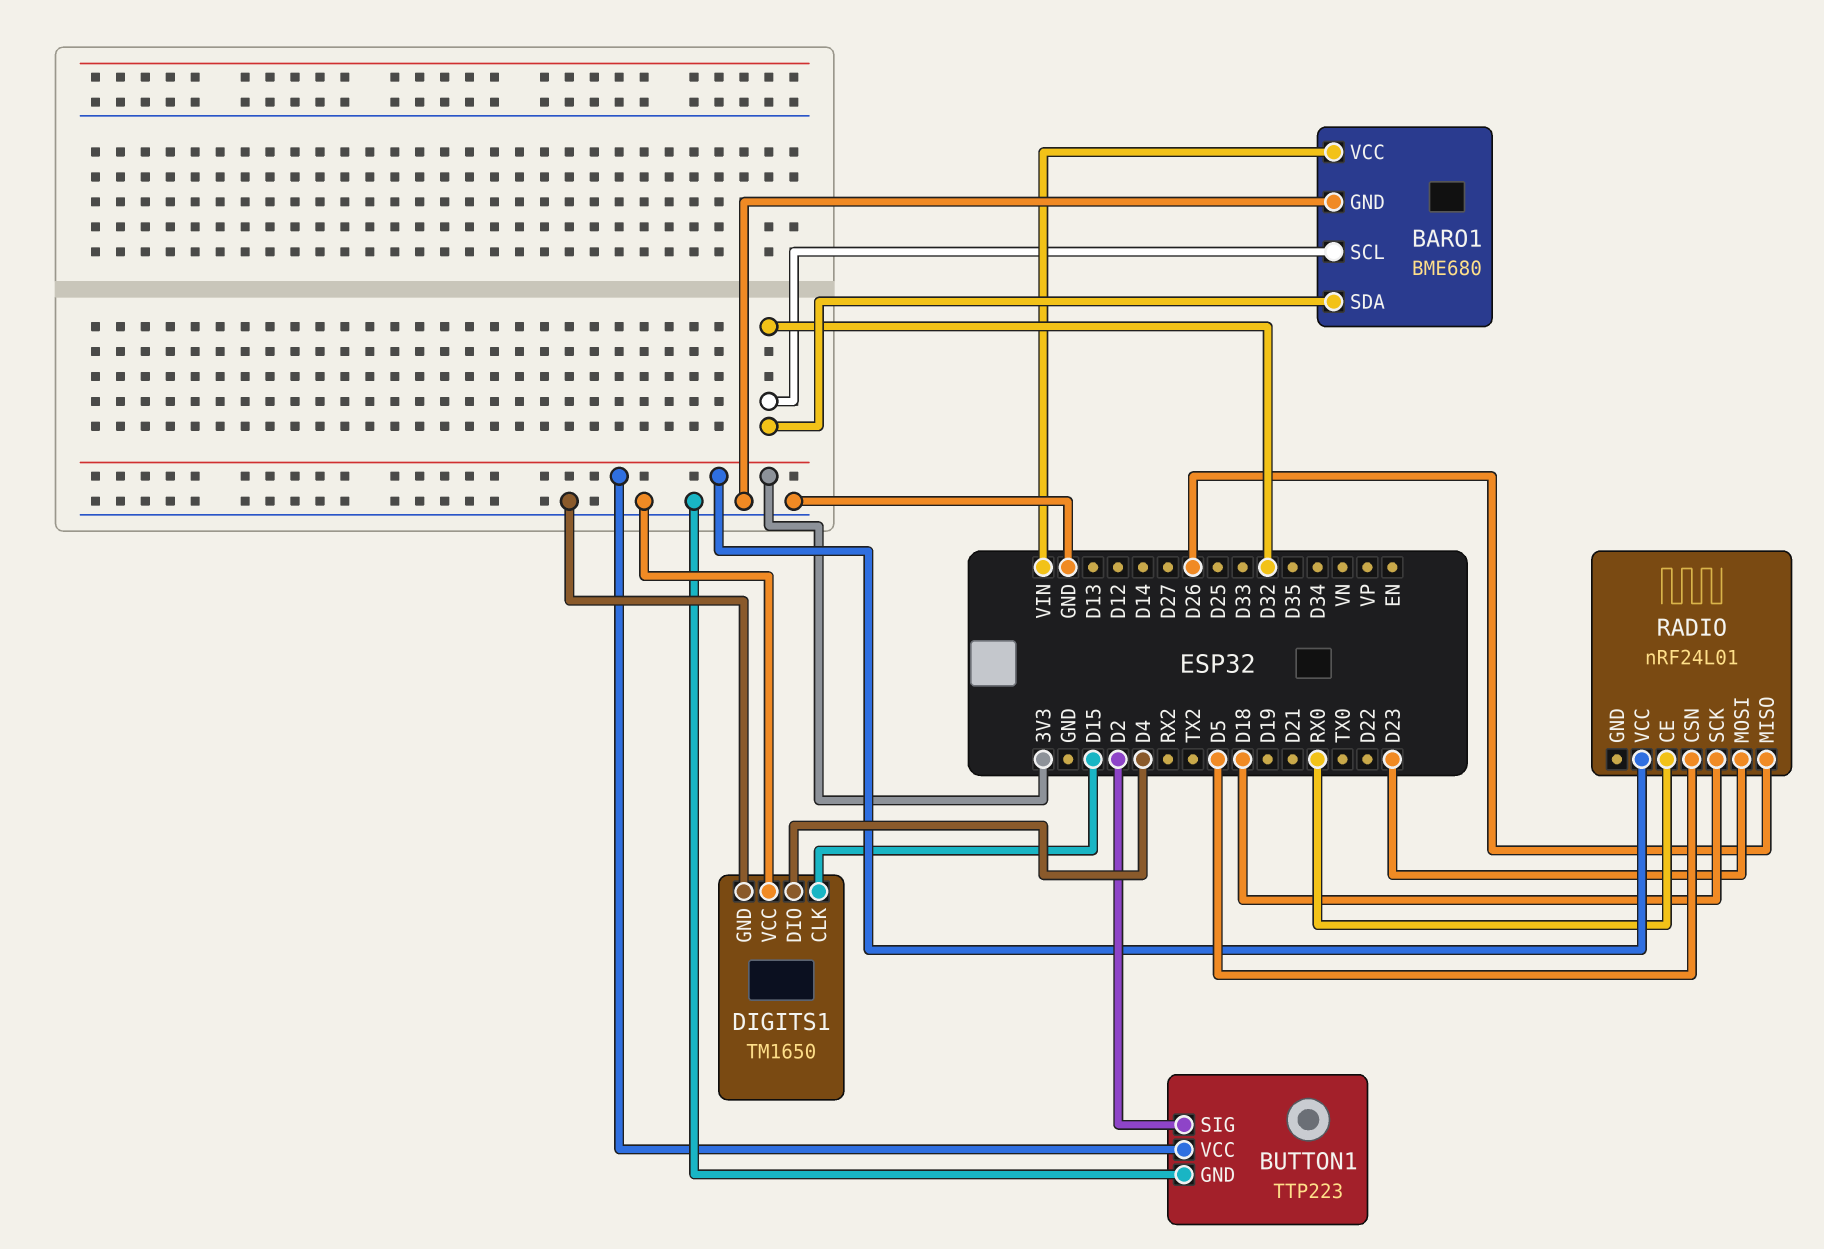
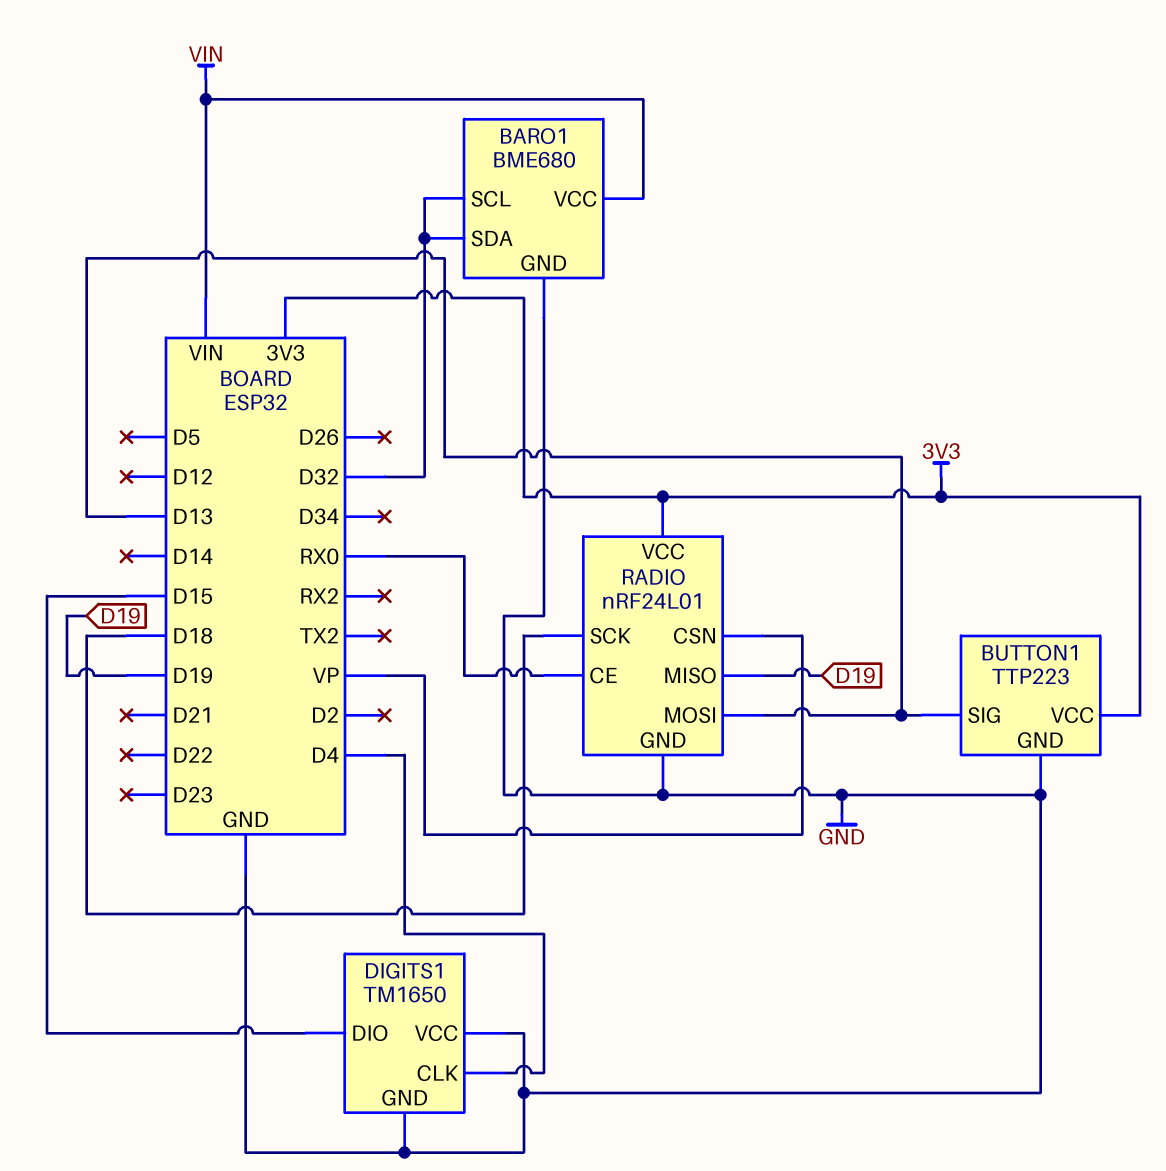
BUTTON1 pin SIG: D2 -> D13
DIGITS1 pin CLK: D15 -> D4
DIGITS1 pin DIO: D4 -> D15
RADIO pin CSN: D5 -> VP
RADIO pin GND: none -> GND
RADIO pin MISO: D26 -> D19
RADIO pin MOSI: D23 -> D13

